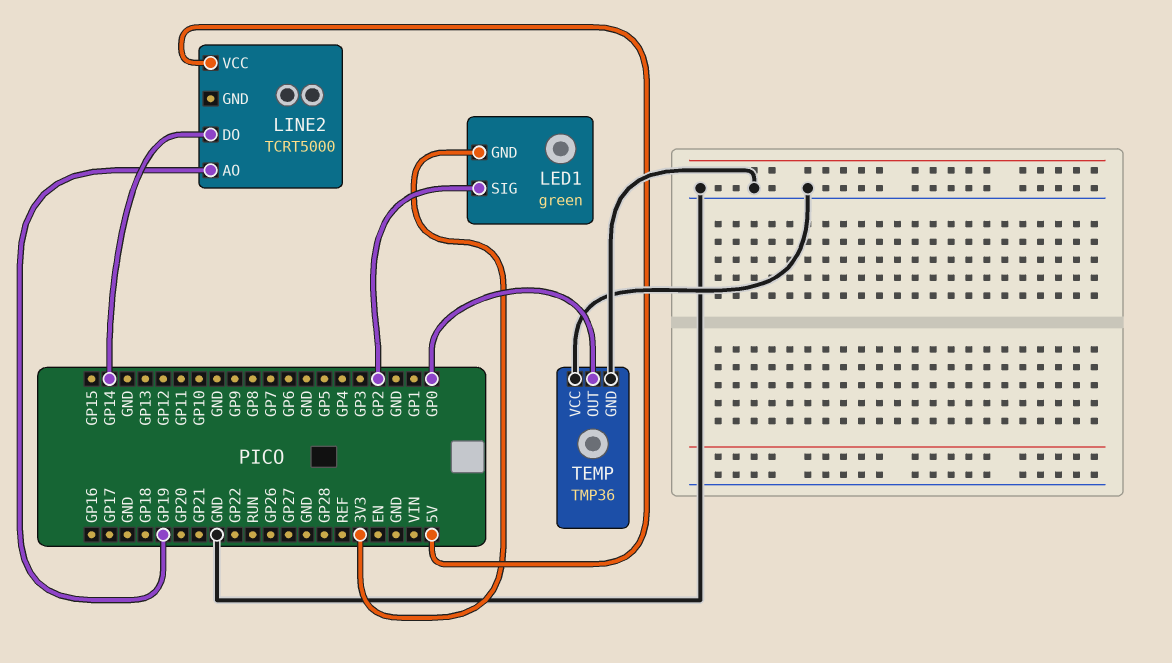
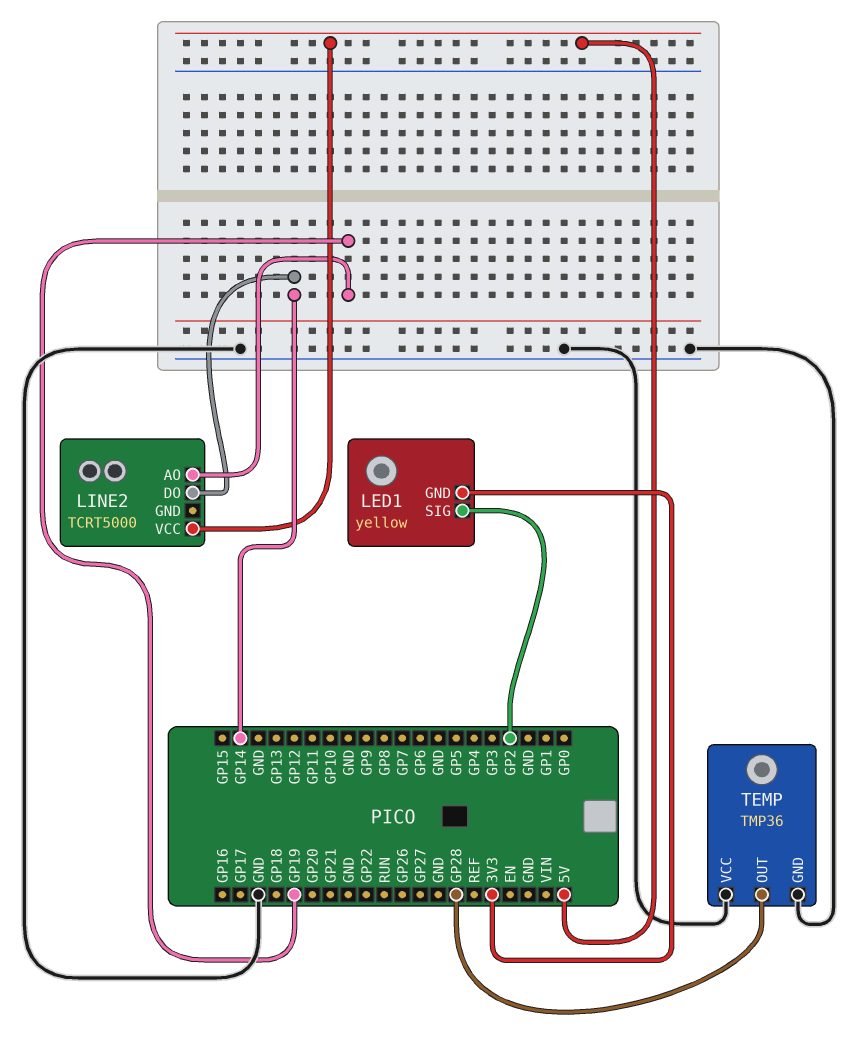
LED1: green -> yellow
TEMP pin OUT: GP0 -> GP28

